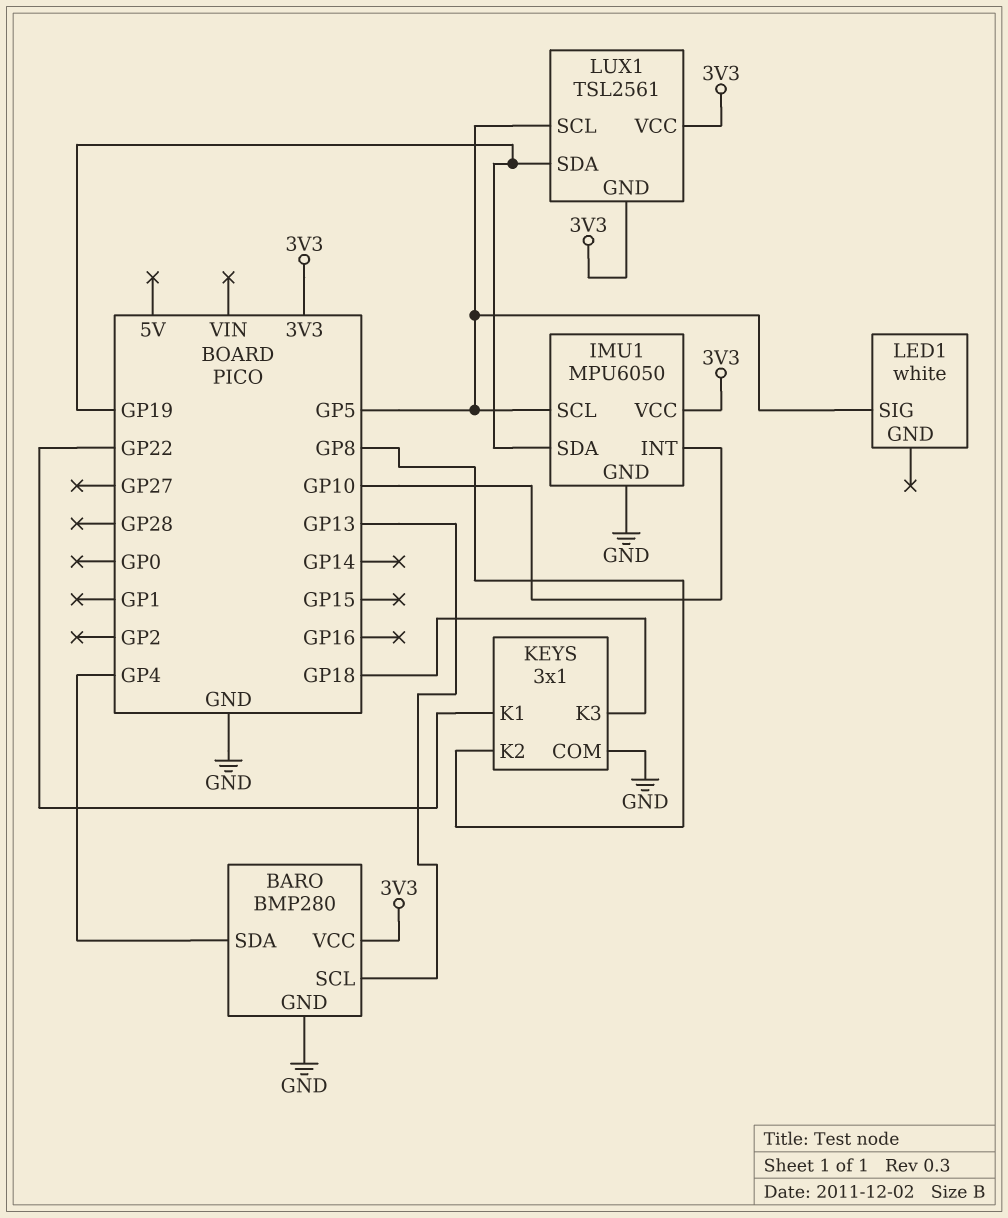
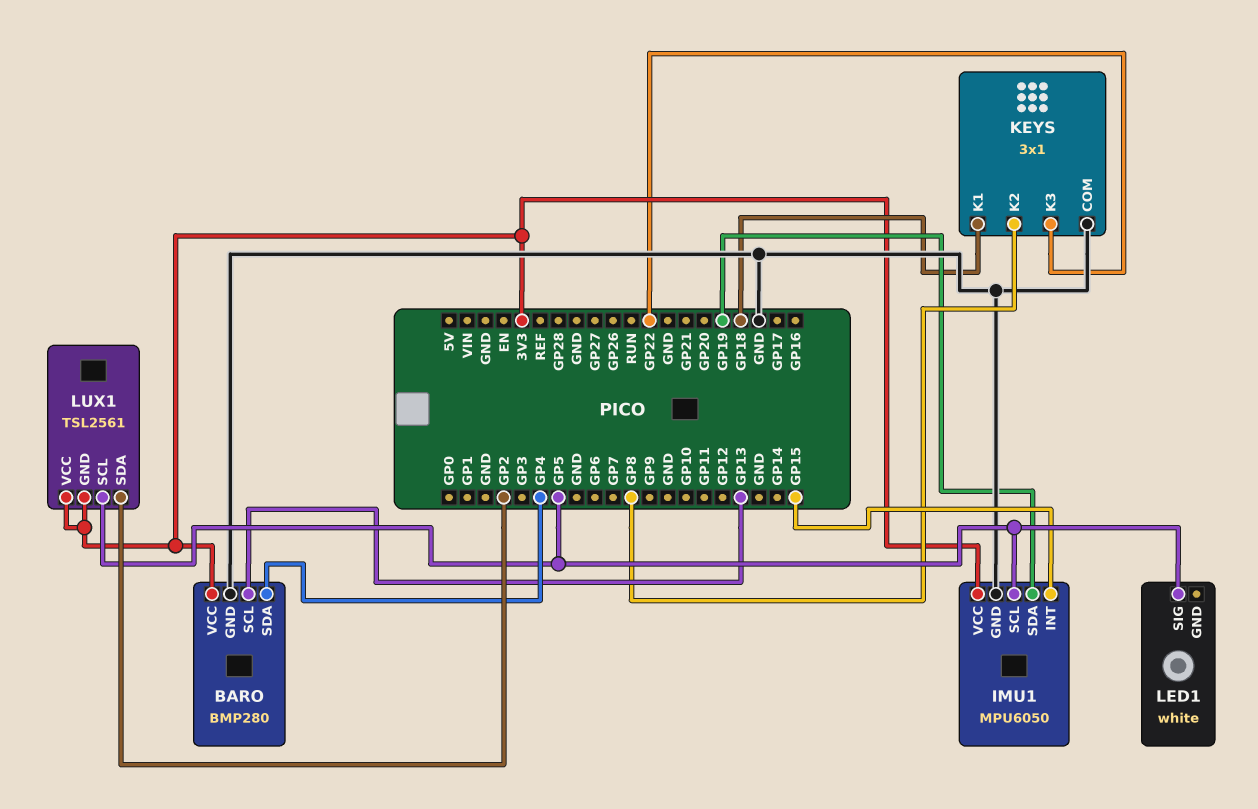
IMU1 pin INT: GP10 -> GP15
KEYS pin K1: GP22 -> GP18
KEYS pin K3: GP18 -> GP22
LUX1 pin SDA: GP19 -> GP2

